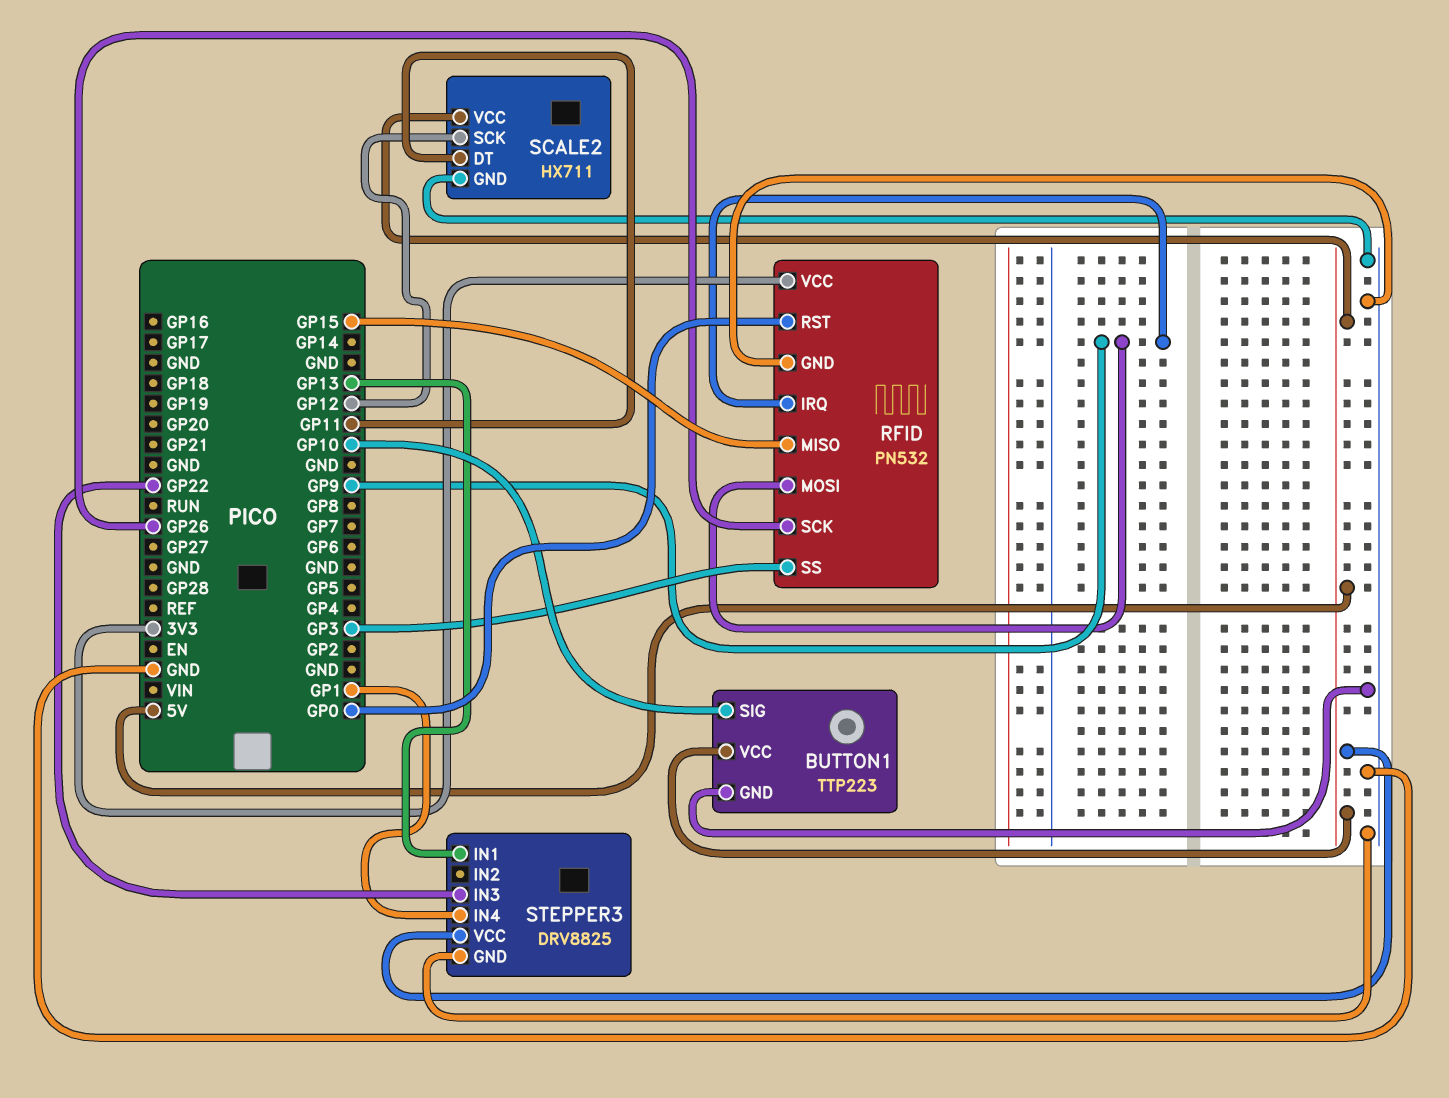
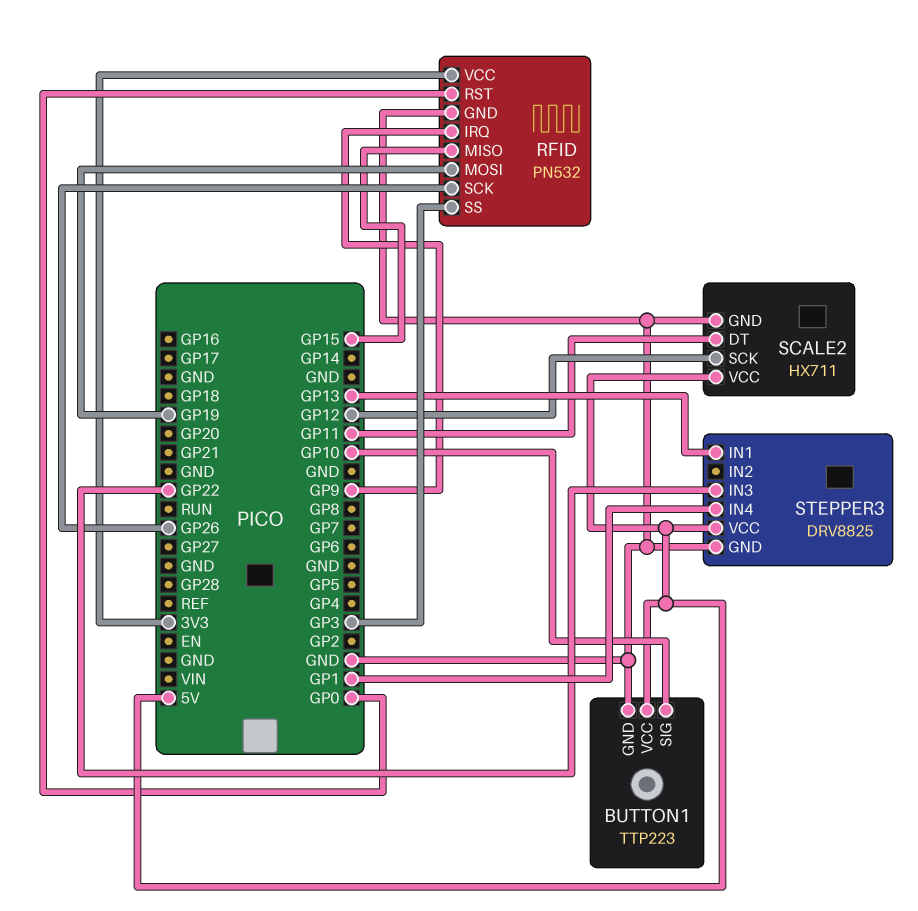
RFID pin MOSI: GP9 -> GP19

